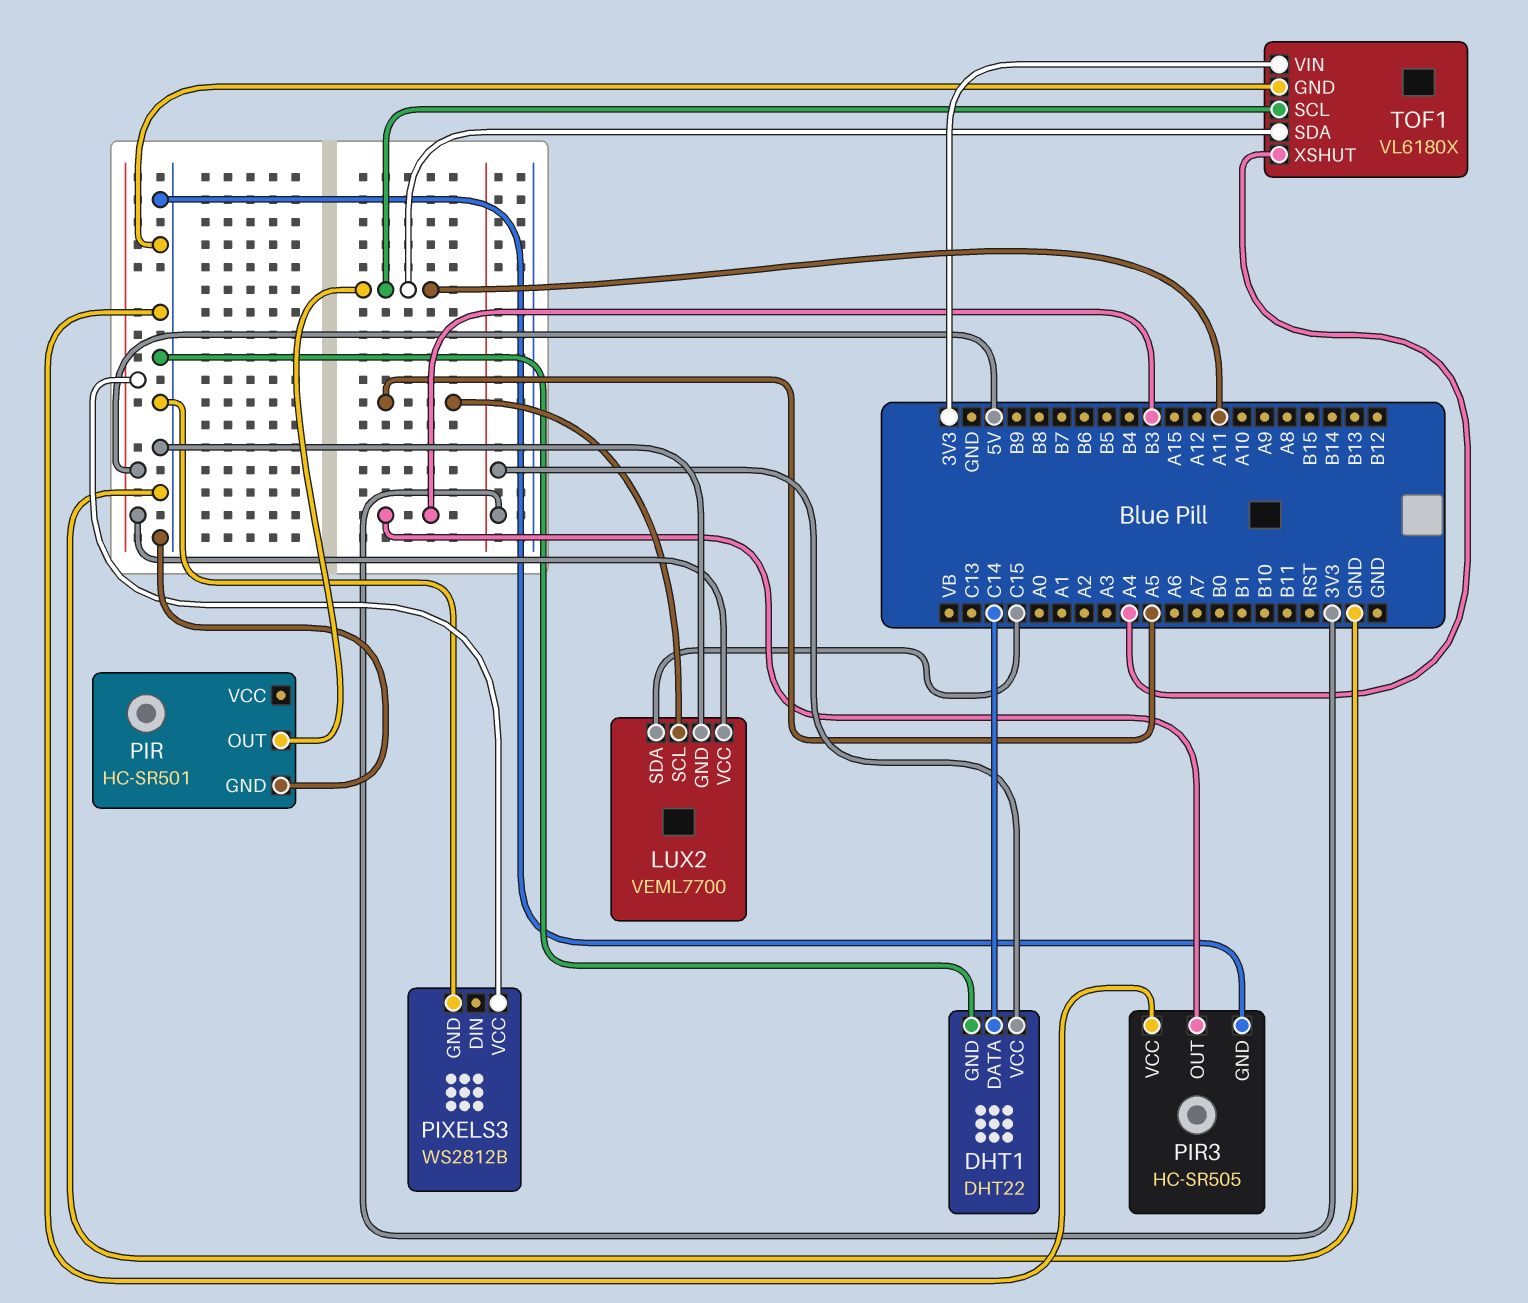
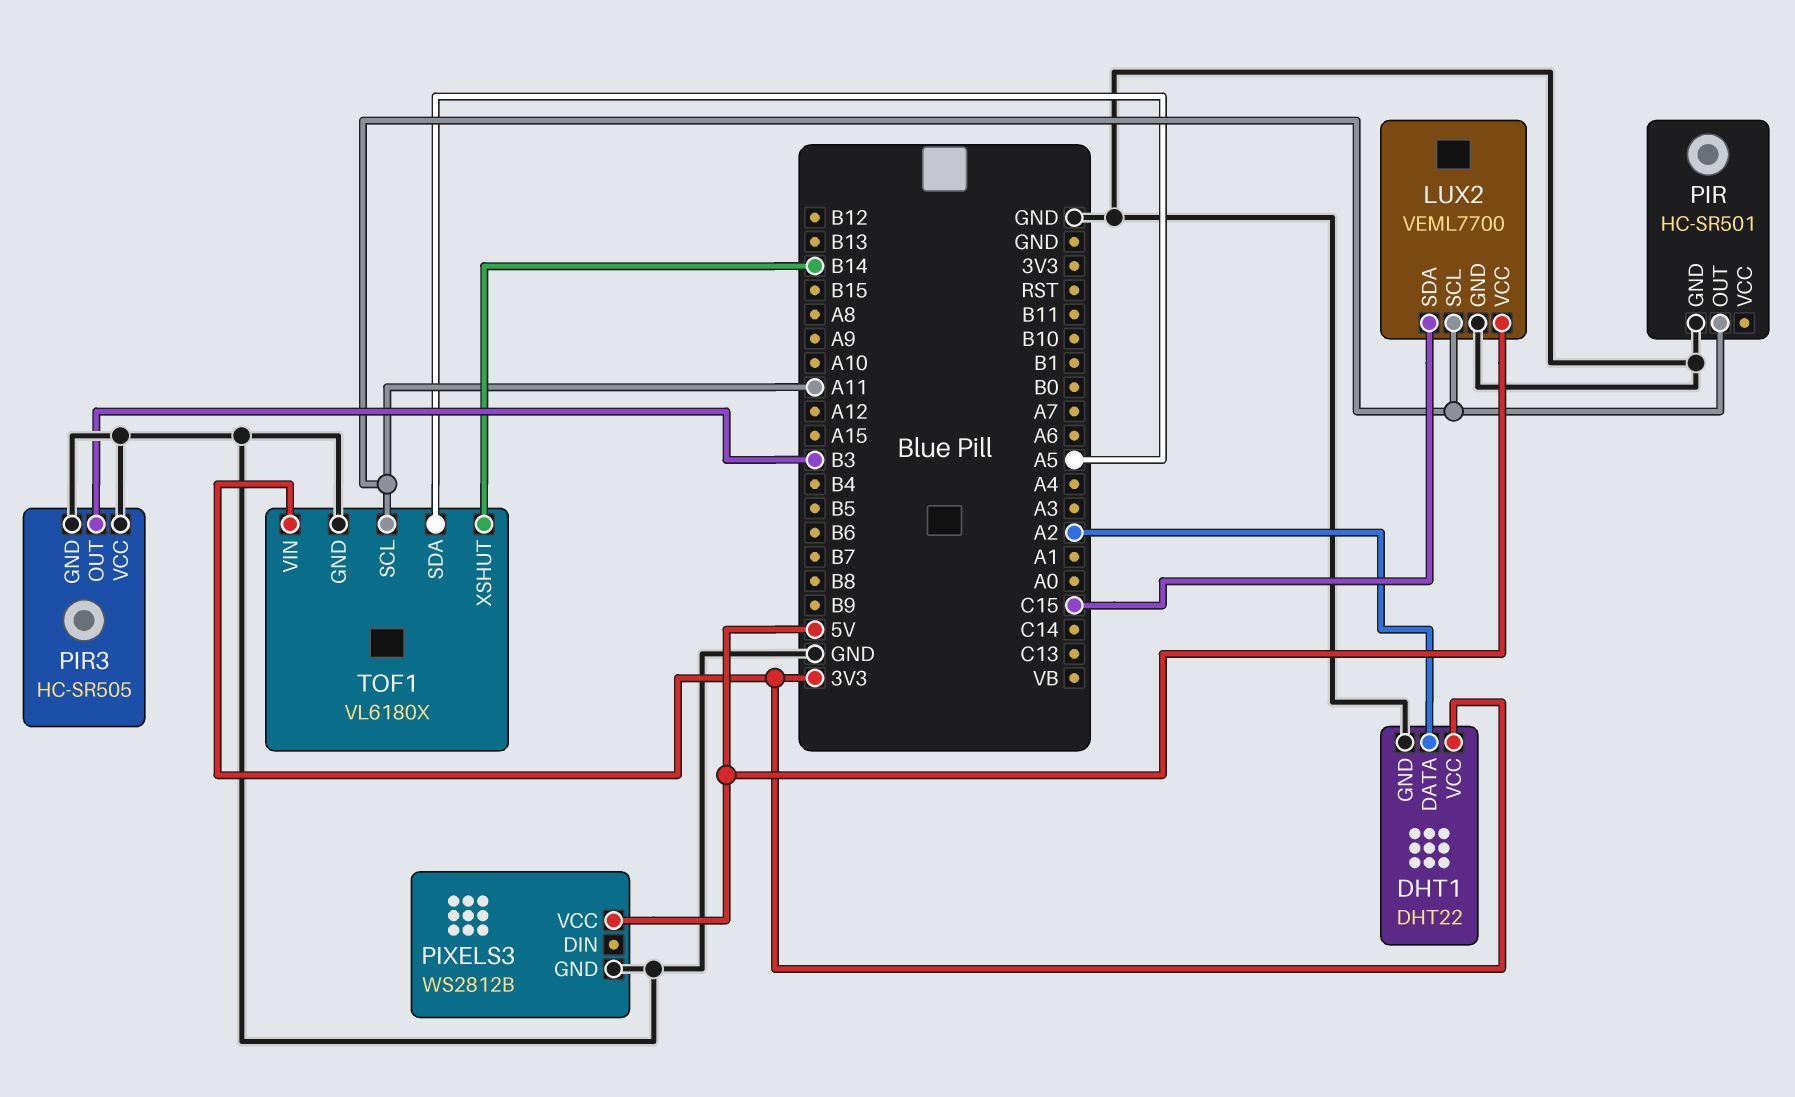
DHT1 pin DATA: C14 -> A2
LUX2 pin SCL: A5 -> A11
TOF1 pin SDA: A11 -> A5
TOF1 pin XSHUT: A4 -> B14

